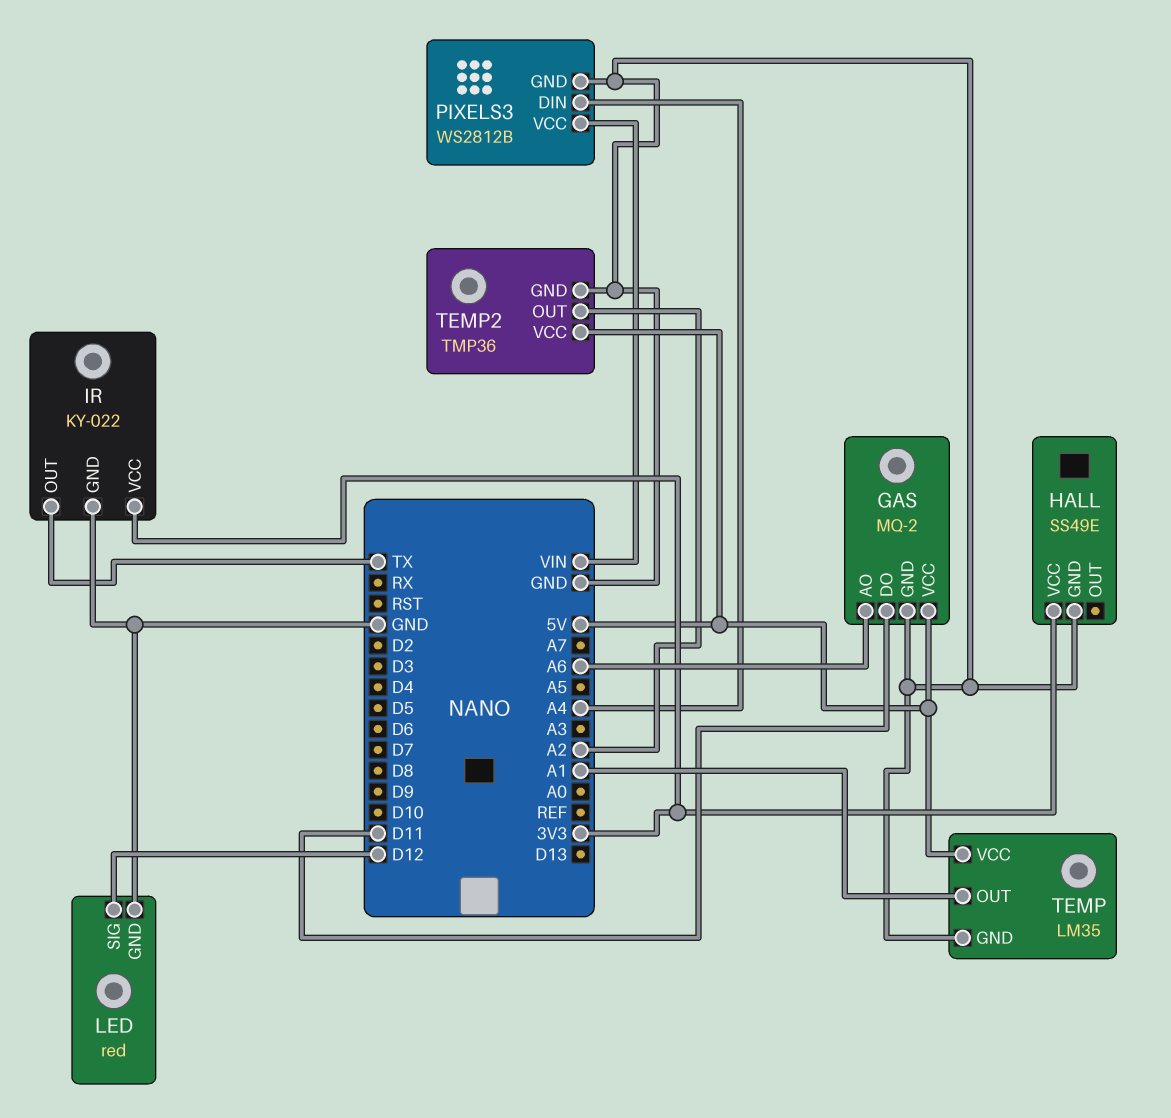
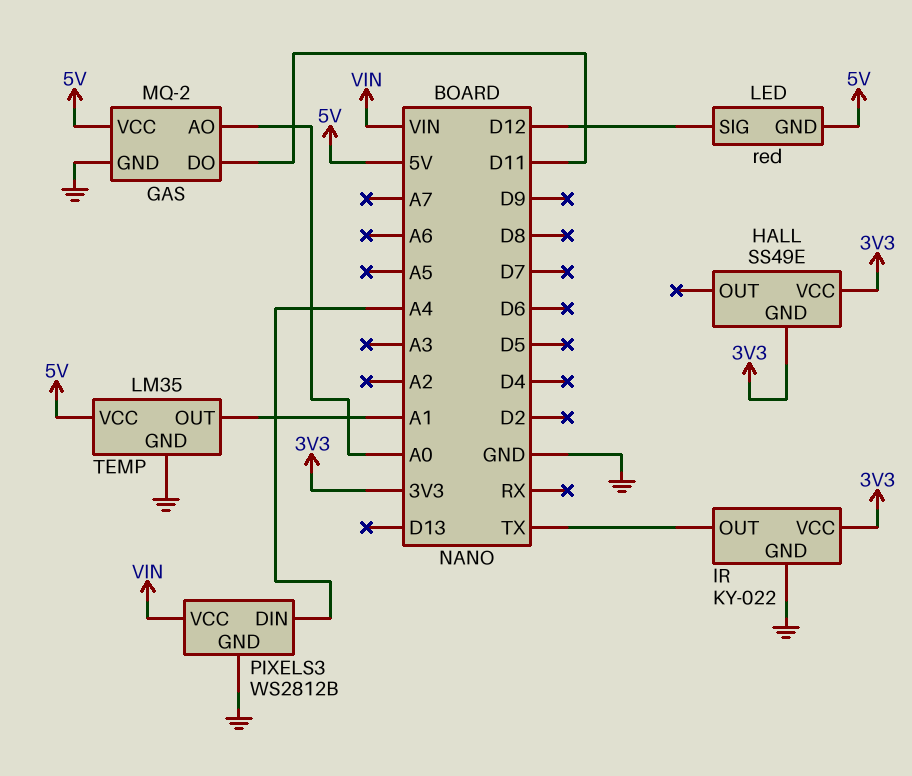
GAS pin AO: A6 -> A0
HALL pin GND: GND -> 3V3
LED pin GND: GND -> 5V
TEMP2: TMP36 -> none
TEMP2 pin GND: GND -> none
TEMP2 pin OUT: A2 -> none
TEMP2 pin VCC: 5V -> none

